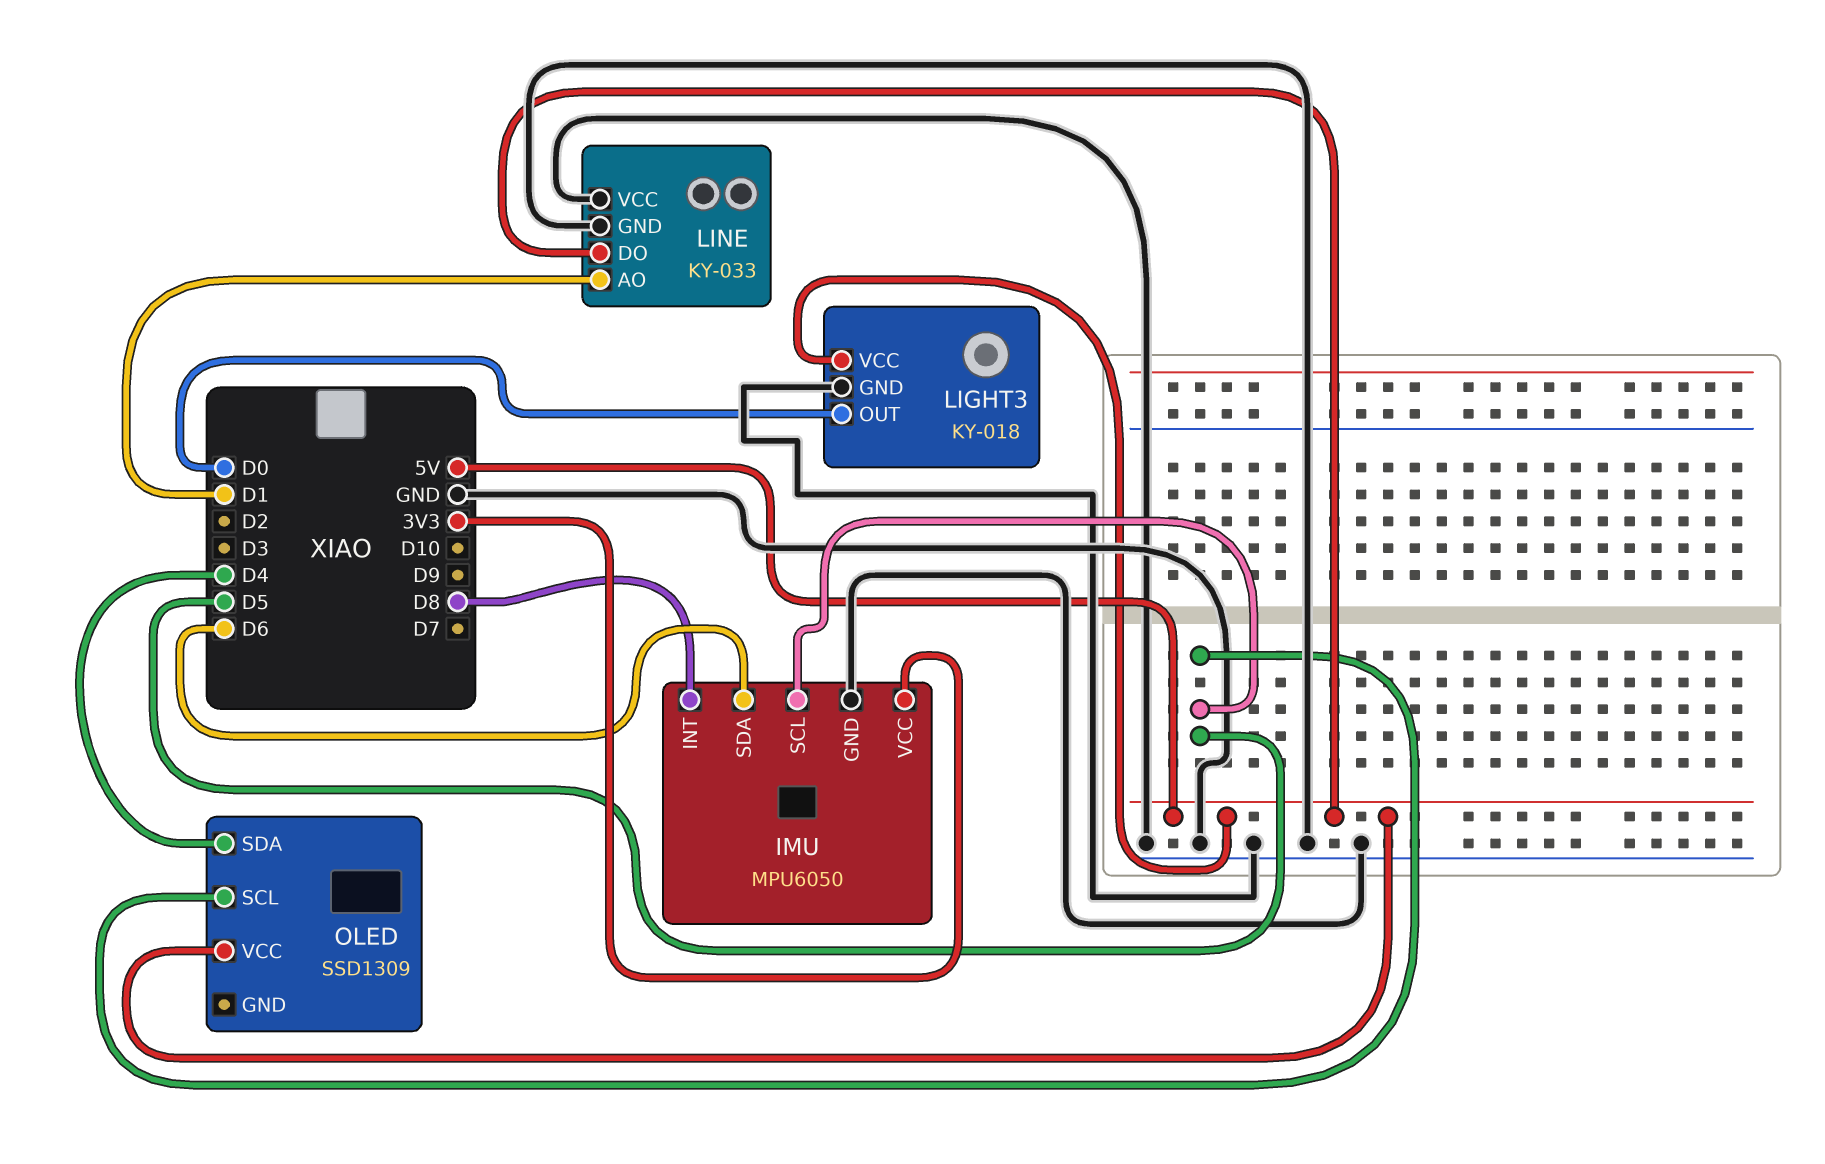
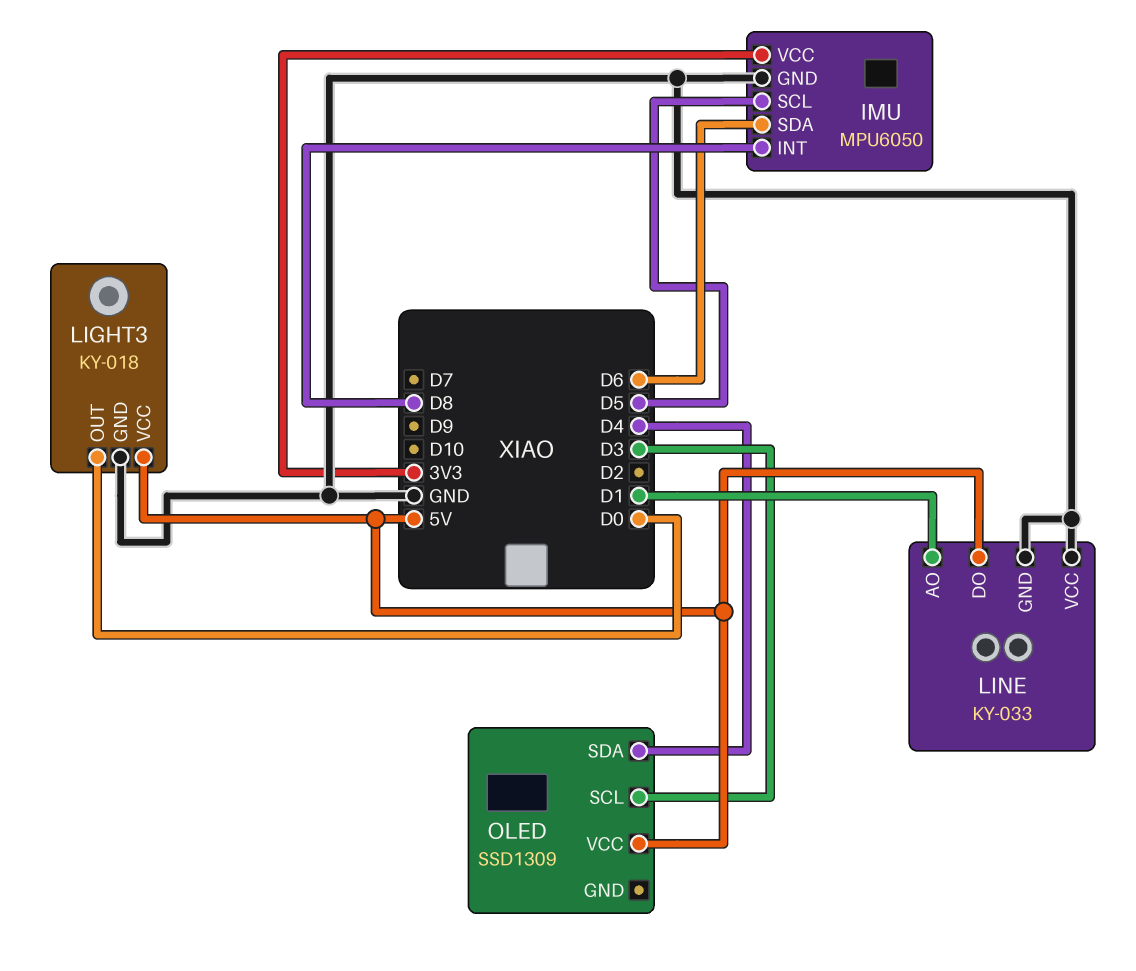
OLED pin SCL: D5 -> D3

